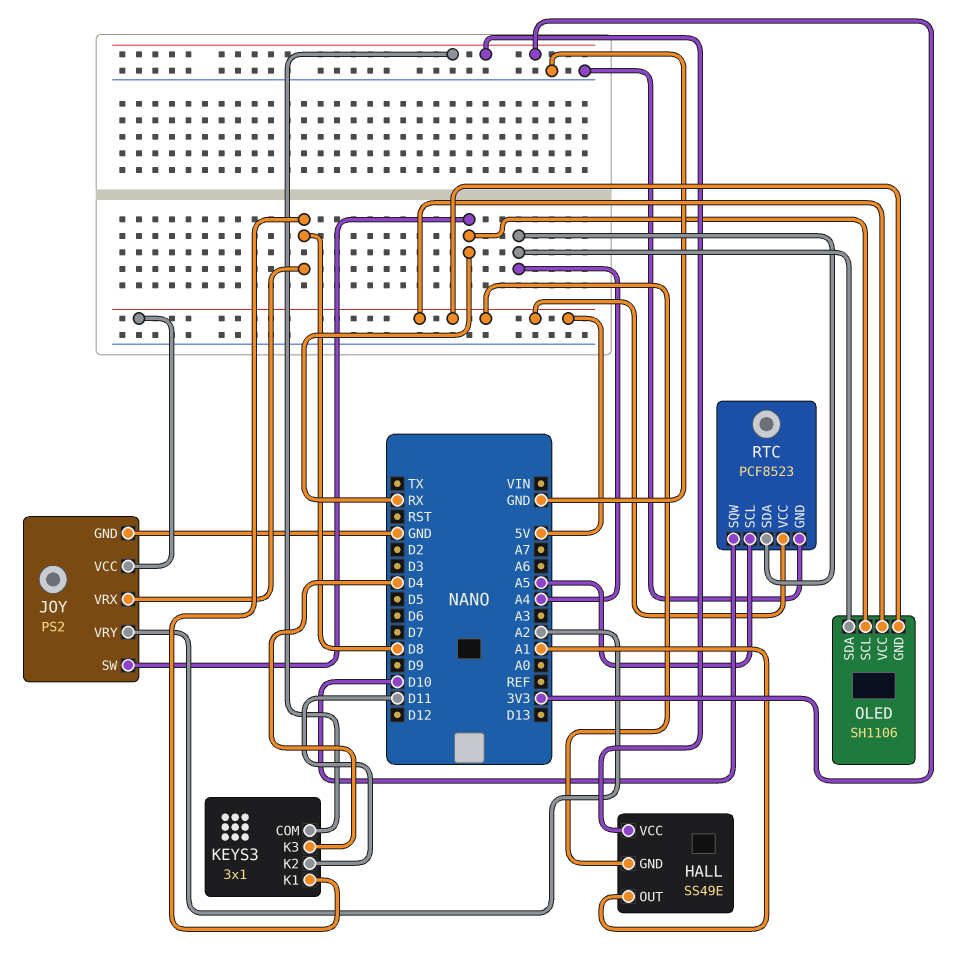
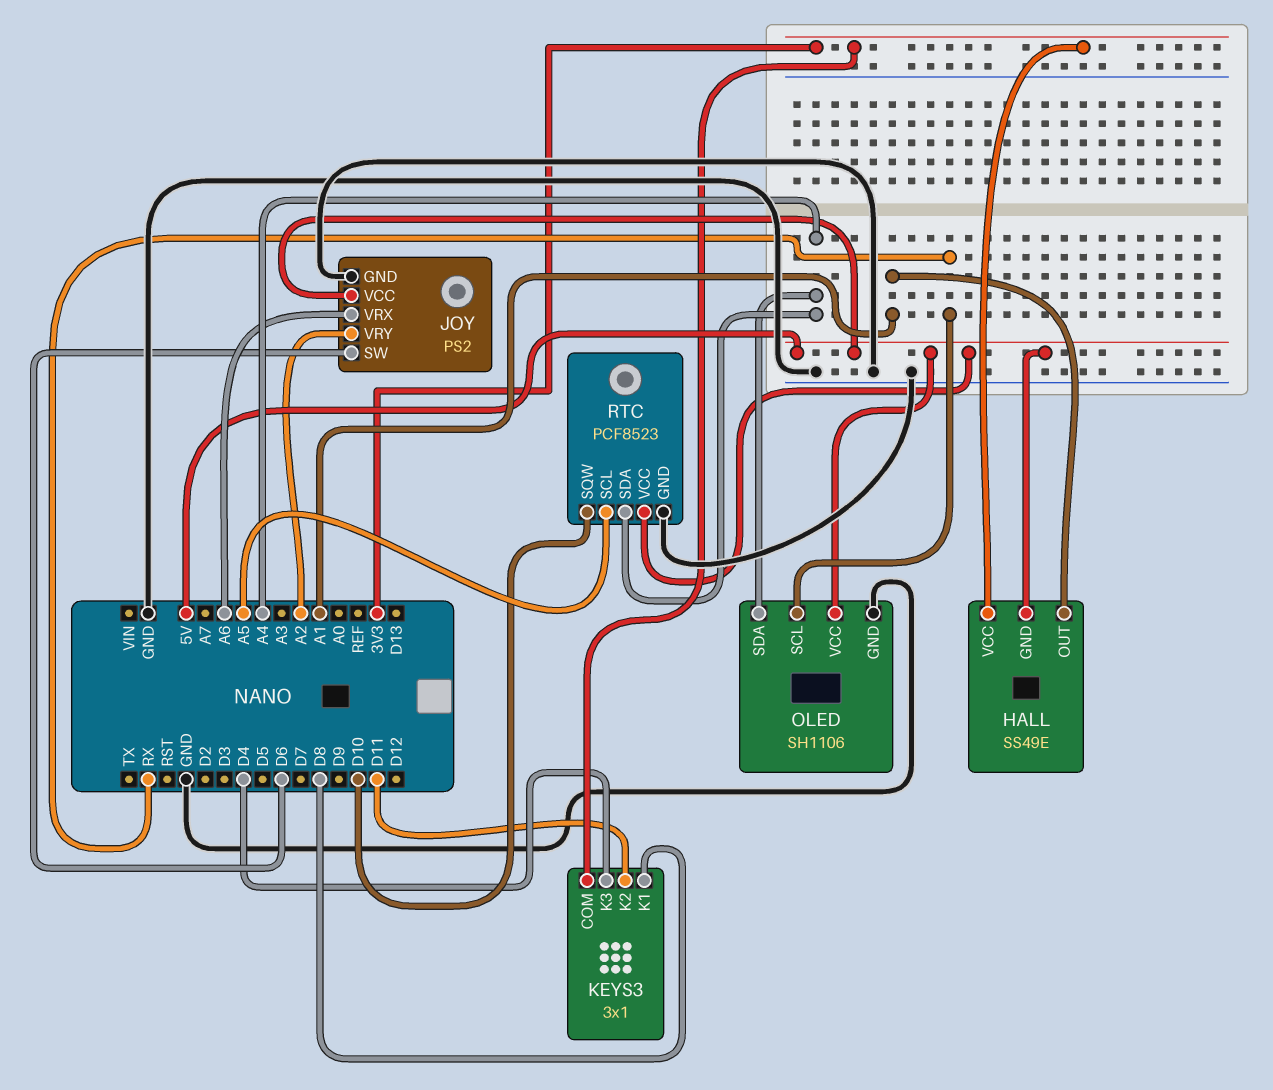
JOY pin SW: RX -> D6
JOY pin VRX: D8 -> A6
OLED pin GND: 5V -> GND

